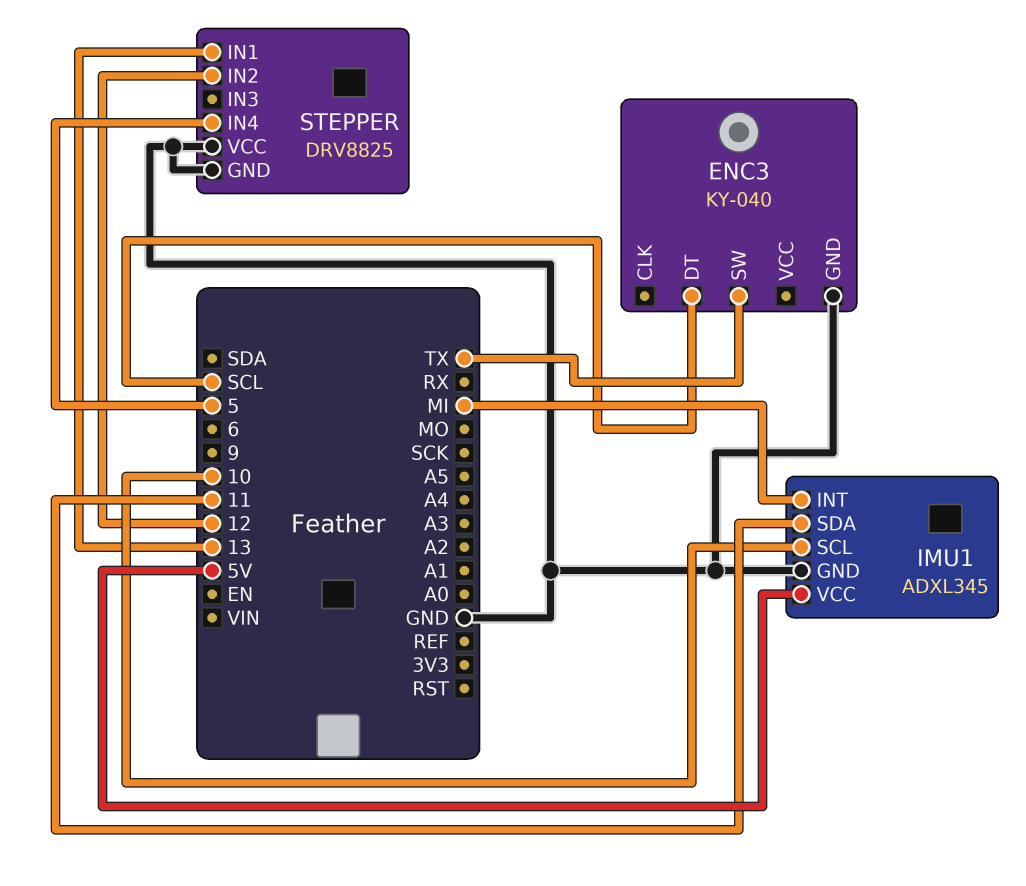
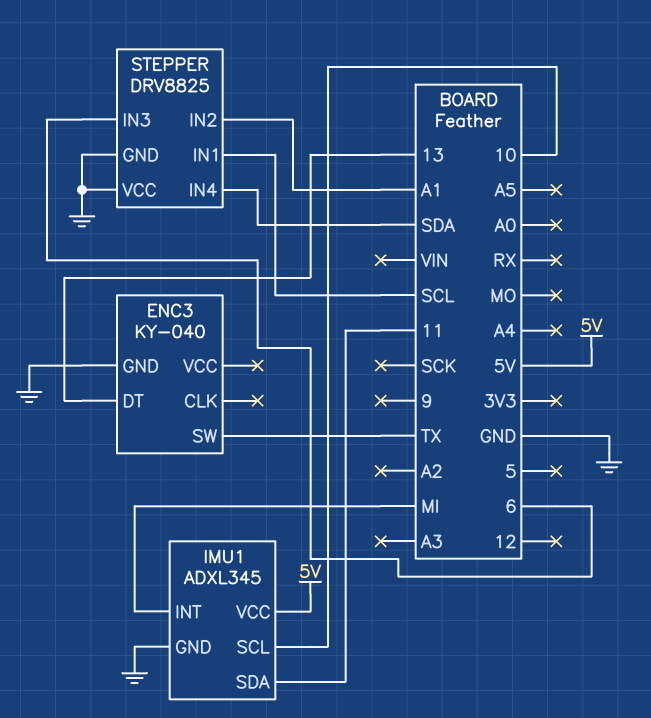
ENC3 pin DT: SCL -> 13
STEPPER pin IN1: 13 -> SCL
STEPPER pin IN2: 12 -> A1
STEPPER pin IN3: none -> 6
STEPPER pin IN4: 5 -> SDA

